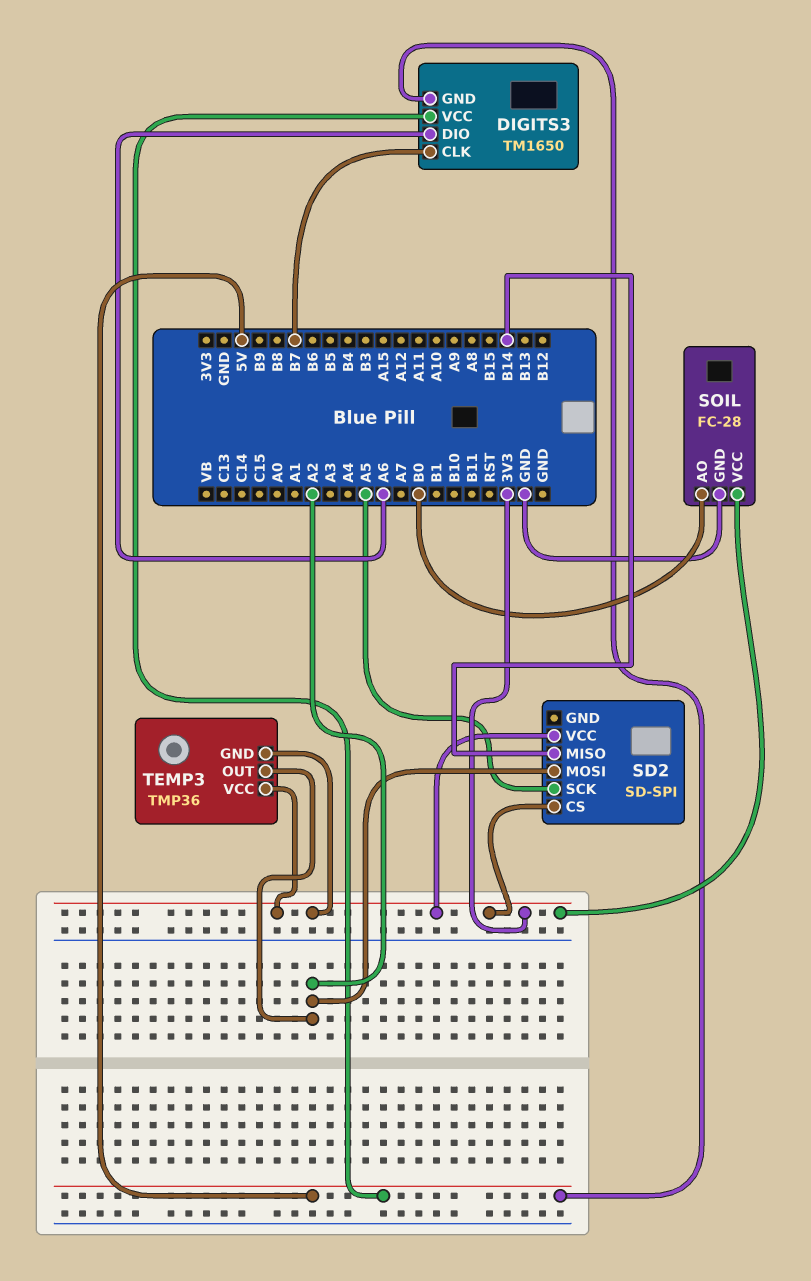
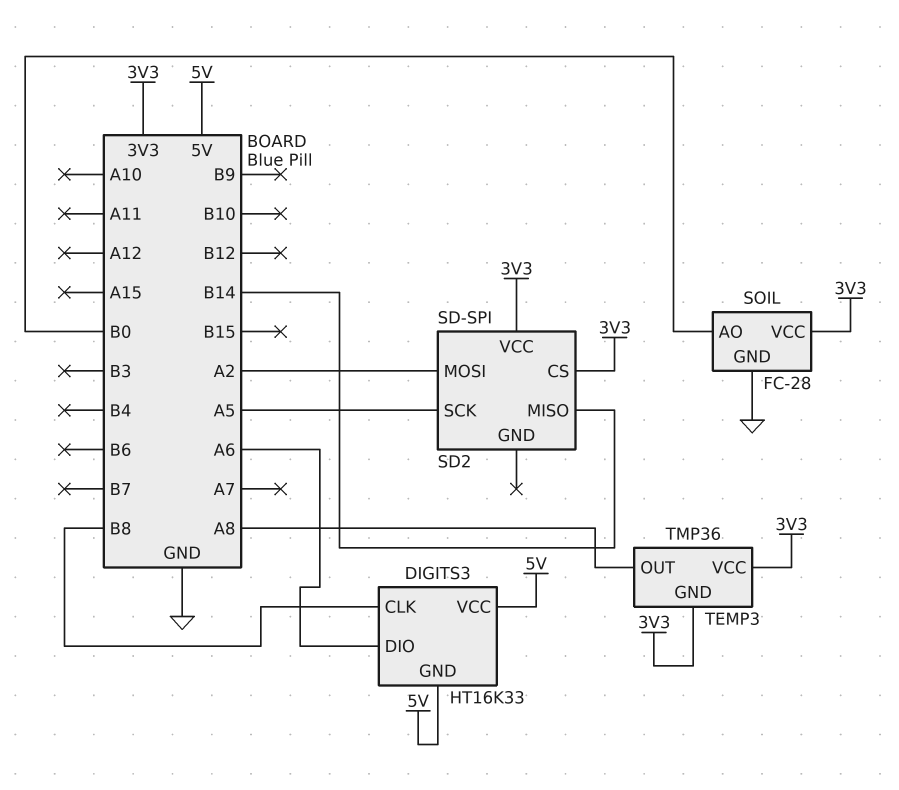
DIGITS3: TM1650 -> HT16K33
DIGITS3 pin CLK: B7 -> B8
TEMP3 pin OUT: A2 -> A8

